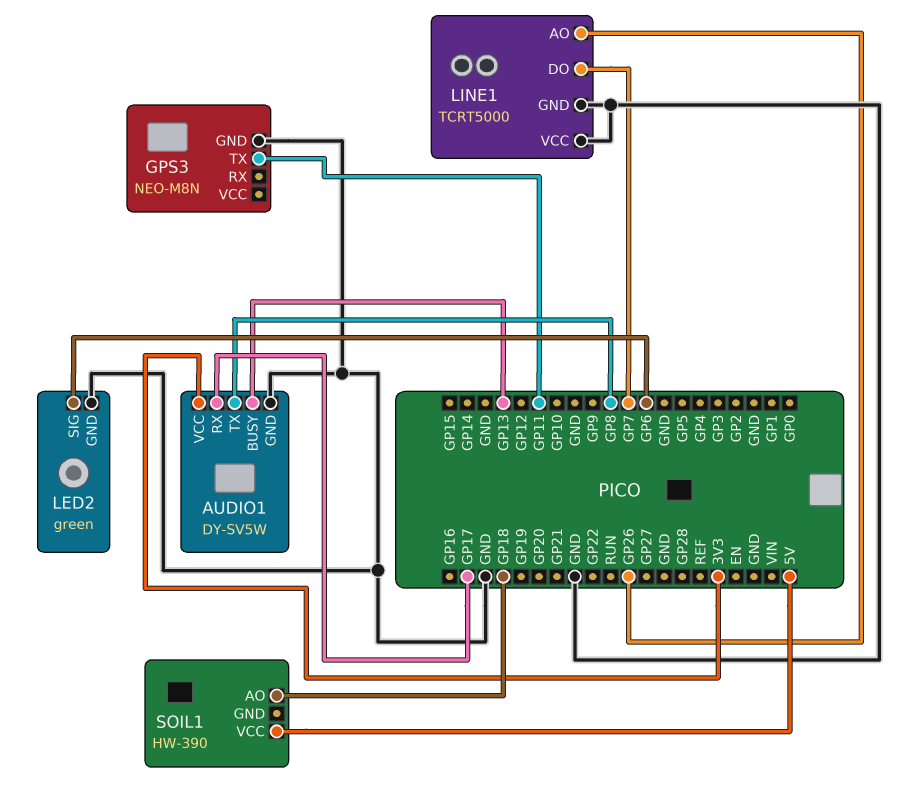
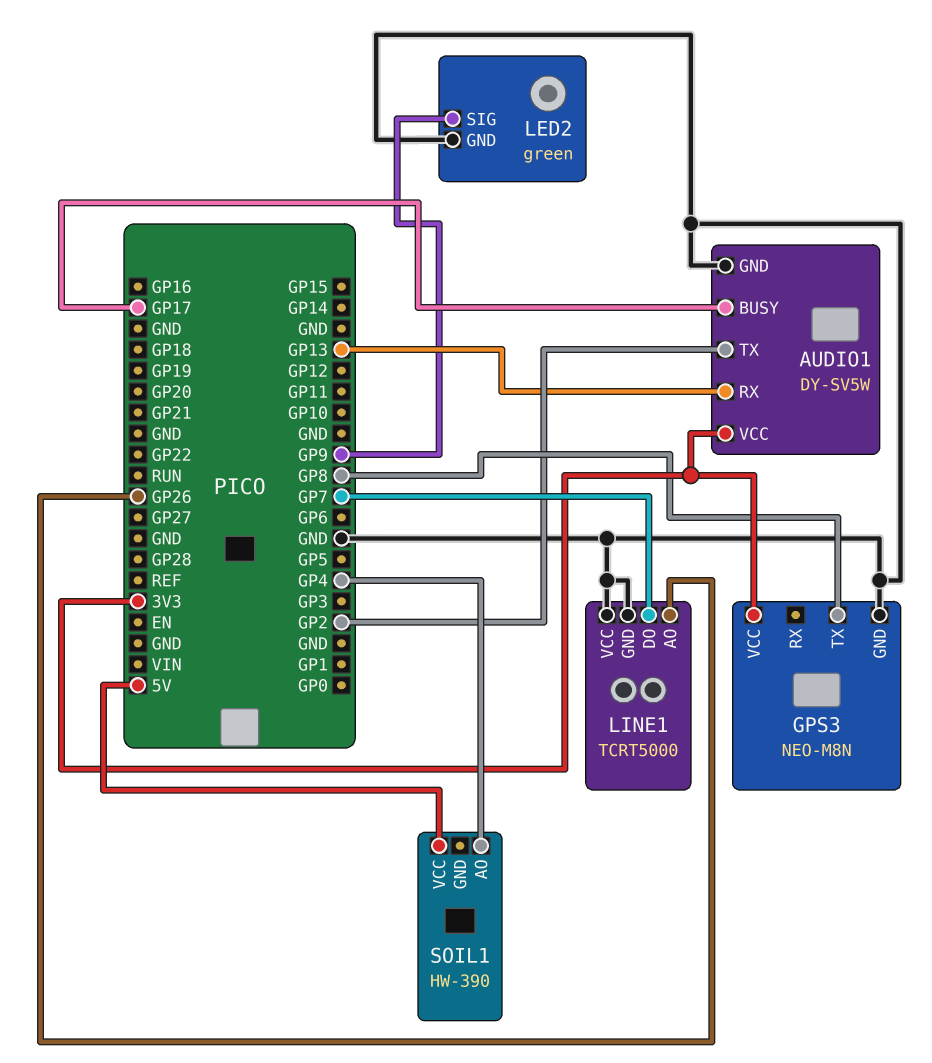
AUDIO1 pin BUSY: GP13 -> GP17
AUDIO1 pin RX: GP17 -> GP13
AUDIO1 pin TX: GP8 -> GP2
GPS3 pin TX: GP11 -> GP8
GPS3 pin VCC: none -> 3V3
LED2 pin SIG: GP6 -> GP9
SOIL1 pin AO: GP18 -> GP4

